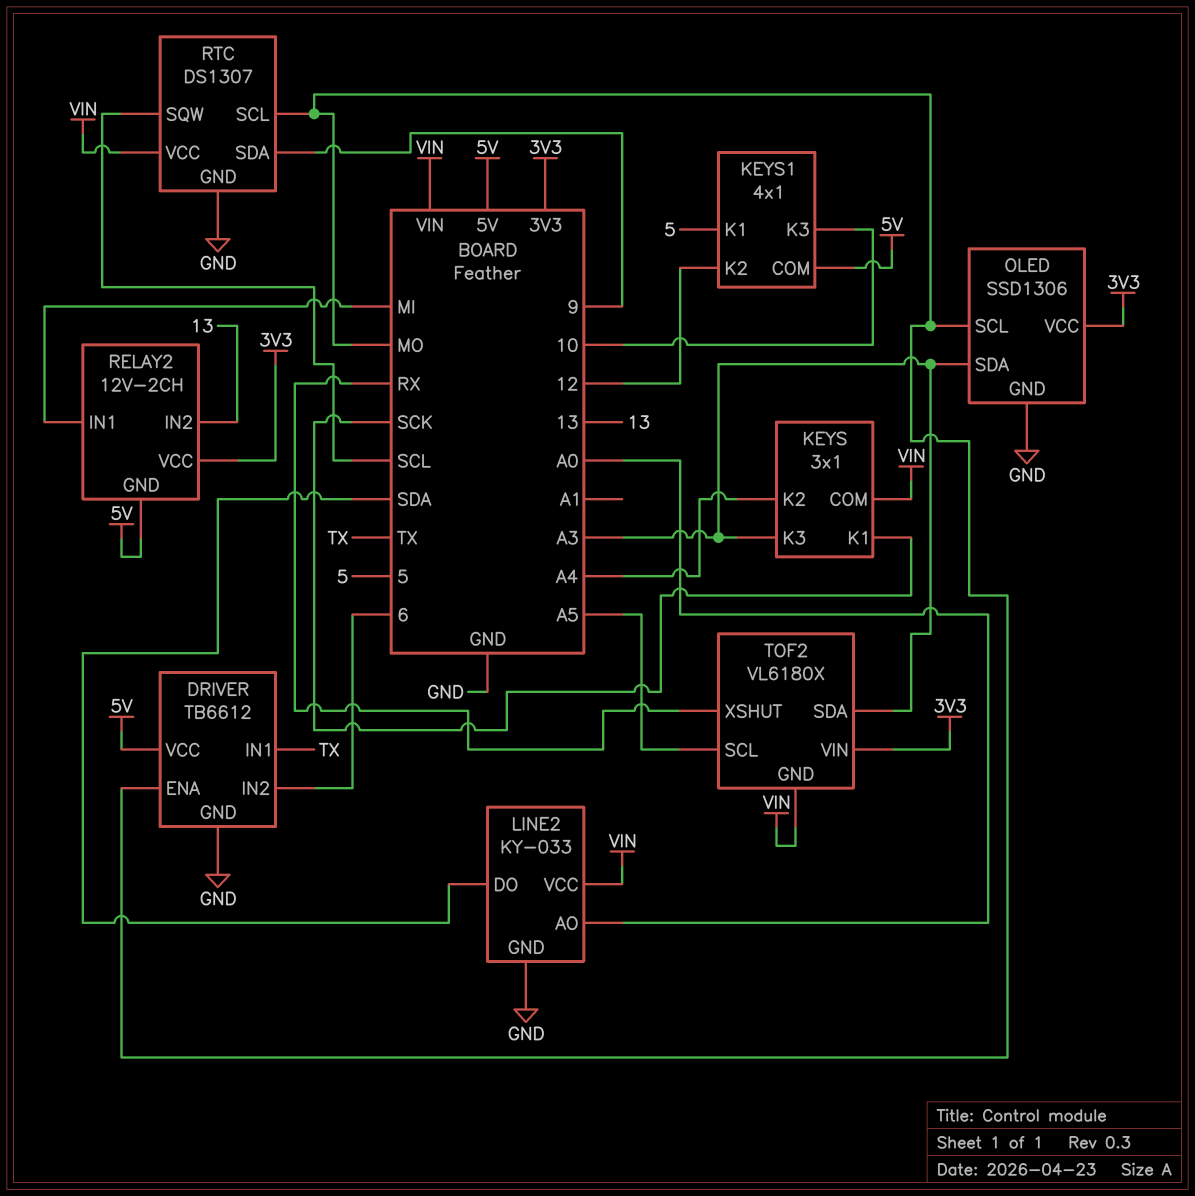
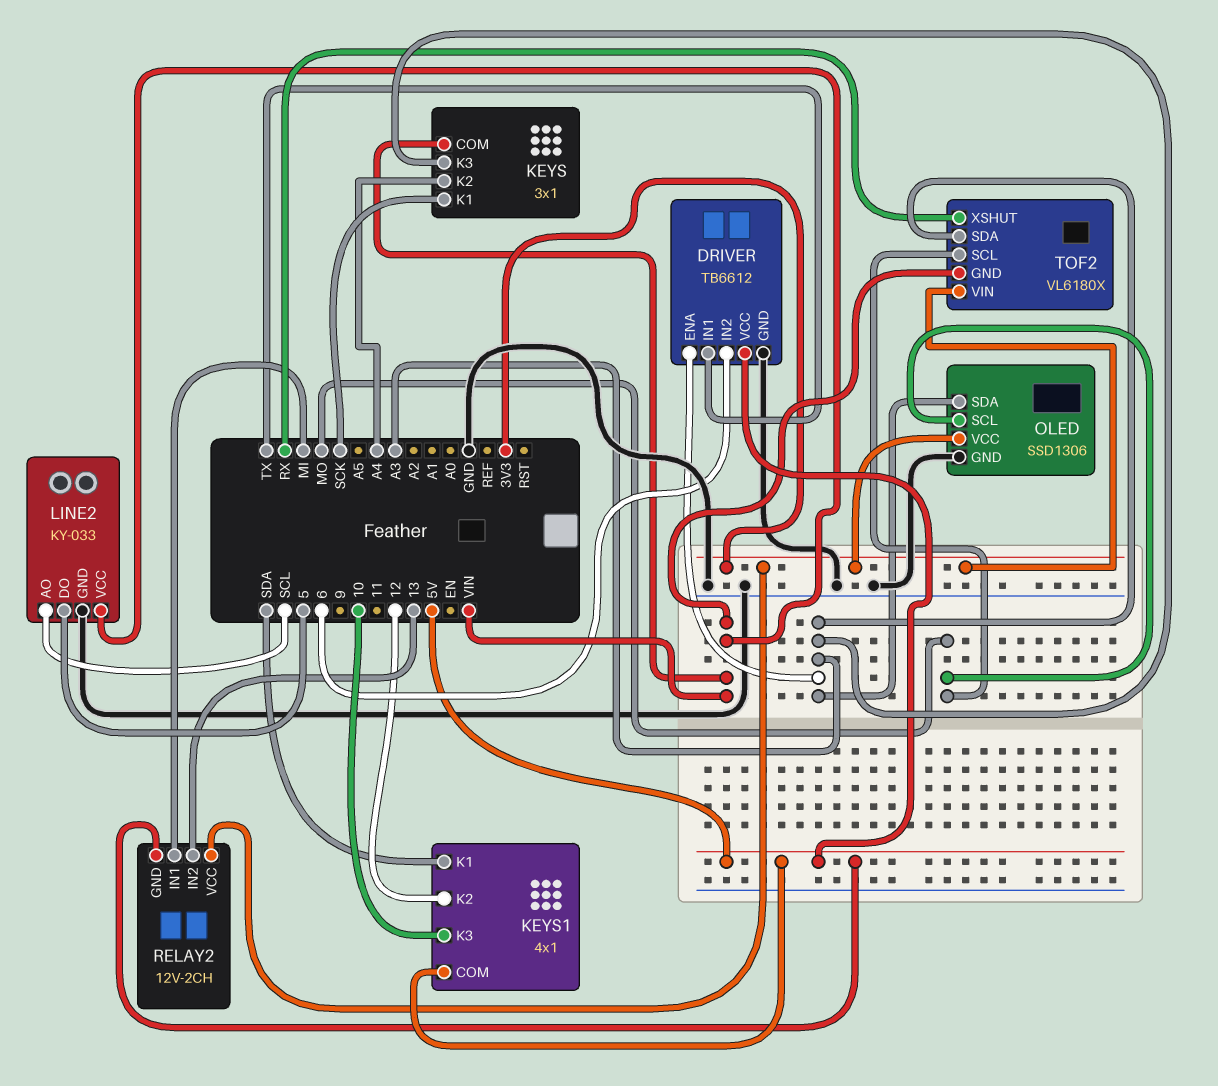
DRIVER pin ENA: MO -> A3
KEYS1 pin K1: 5 -> SDA
LINE2 pin AO: A0 -> SCL
LINE2 pin DO: SDA -> 5
RTC: DS1307 -> none
RTC pin GND: GND -> none
RTC pin SCL: MO -> none
RTC pin SDA: 9 -> none
RTC pin SQW: SCL -> none
RTC pin VCC: VIN -> none
TOF2 pin SCL: A5 -> MO

